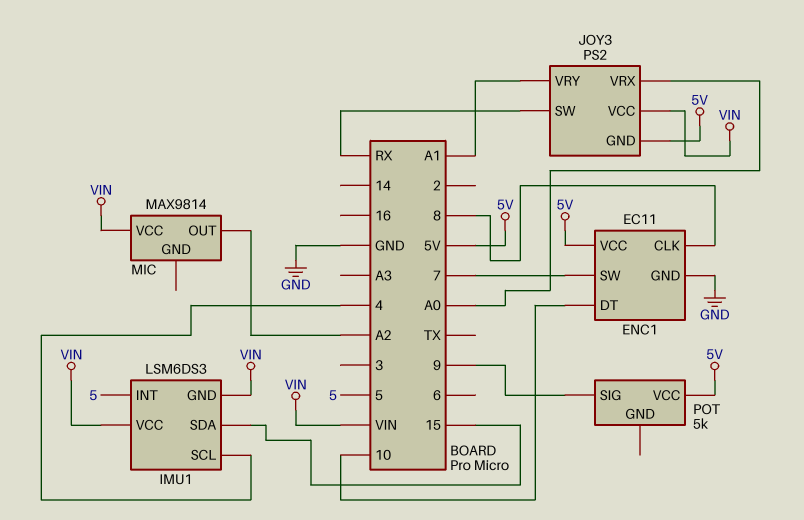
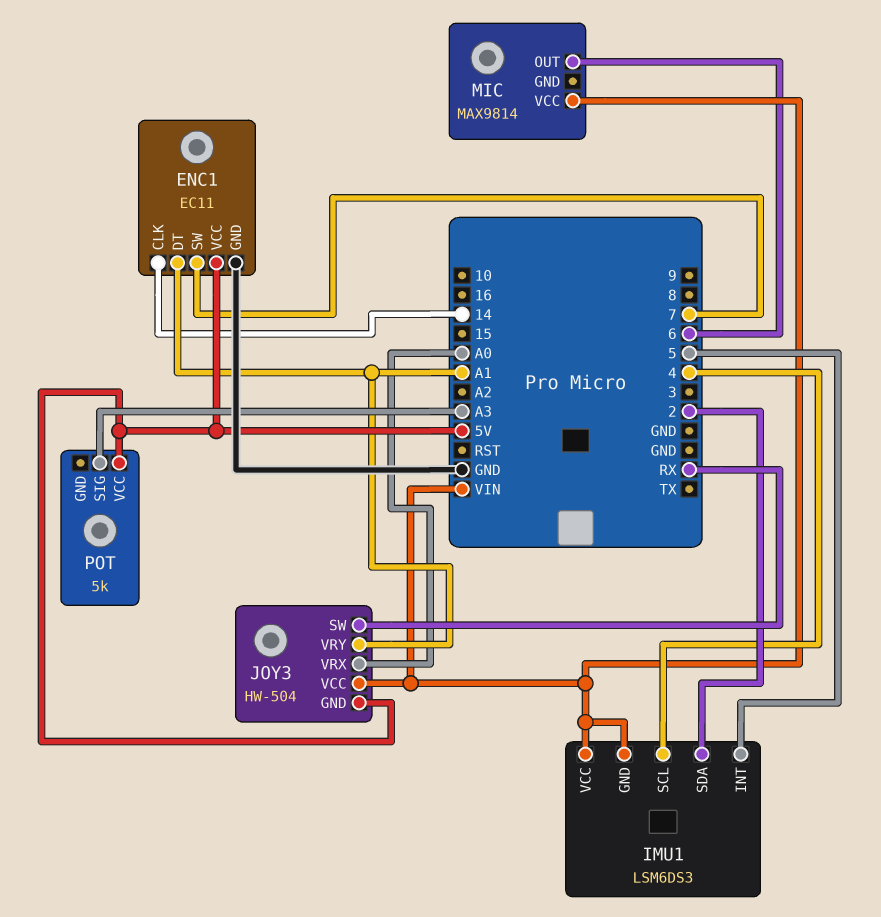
ENC1 pin CLK: 8 -> 14
ENC1 pin DT: 10 -> A1
IMU1 pin SDA: 15 -> 2
JOY3: PS2 -> HW-504
MIC pin OUT: A2 -> 6
POT pin SIG: 9 -> A3

